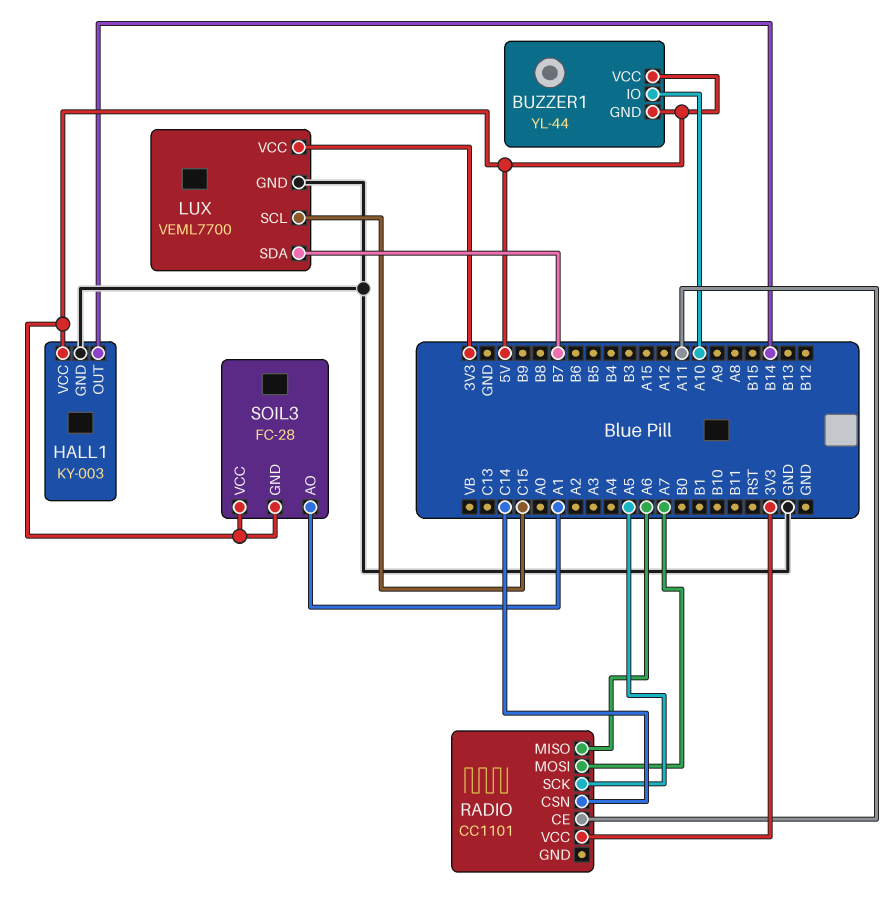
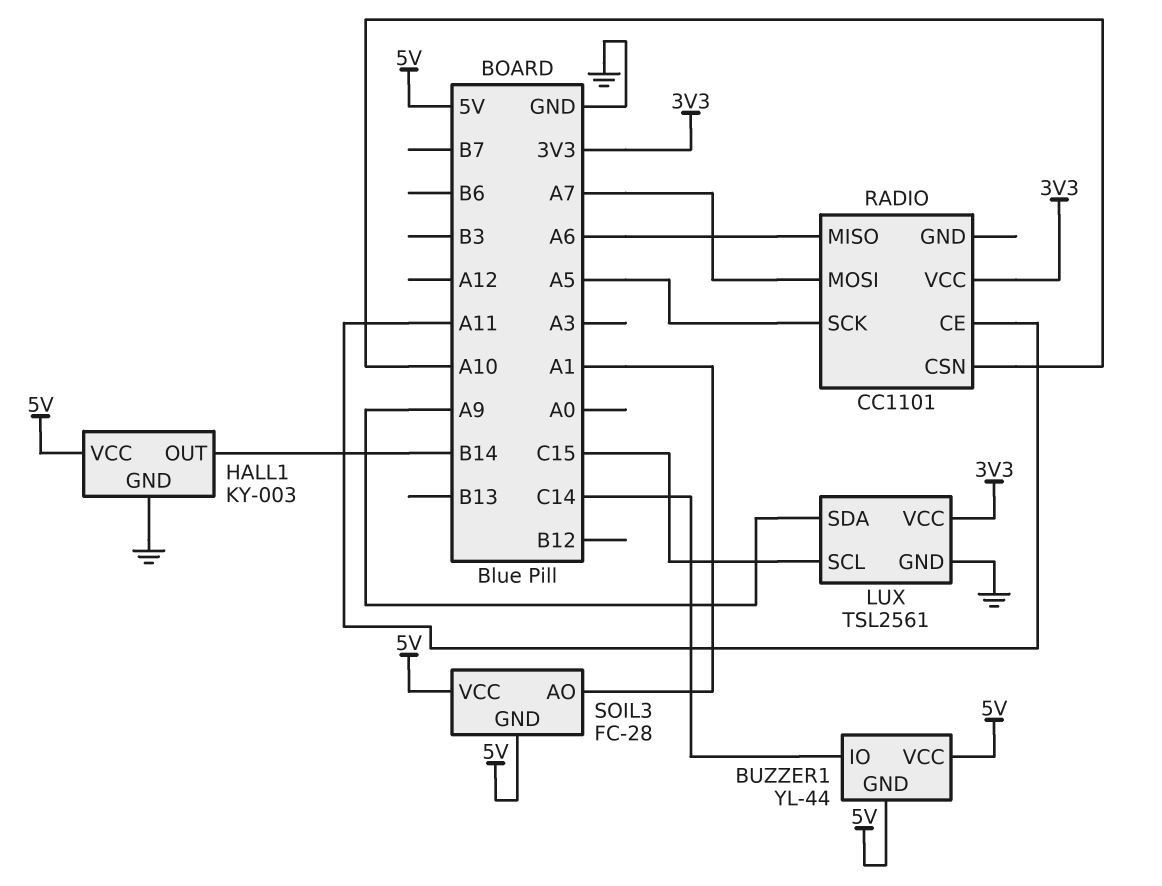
BUZZER1 pin IO: A10 -> C14
LUX: VEML7700 -> TSL2561
LUX pin SDA: B7 -> A9
RADIO pin CSN: C14 -> A10

